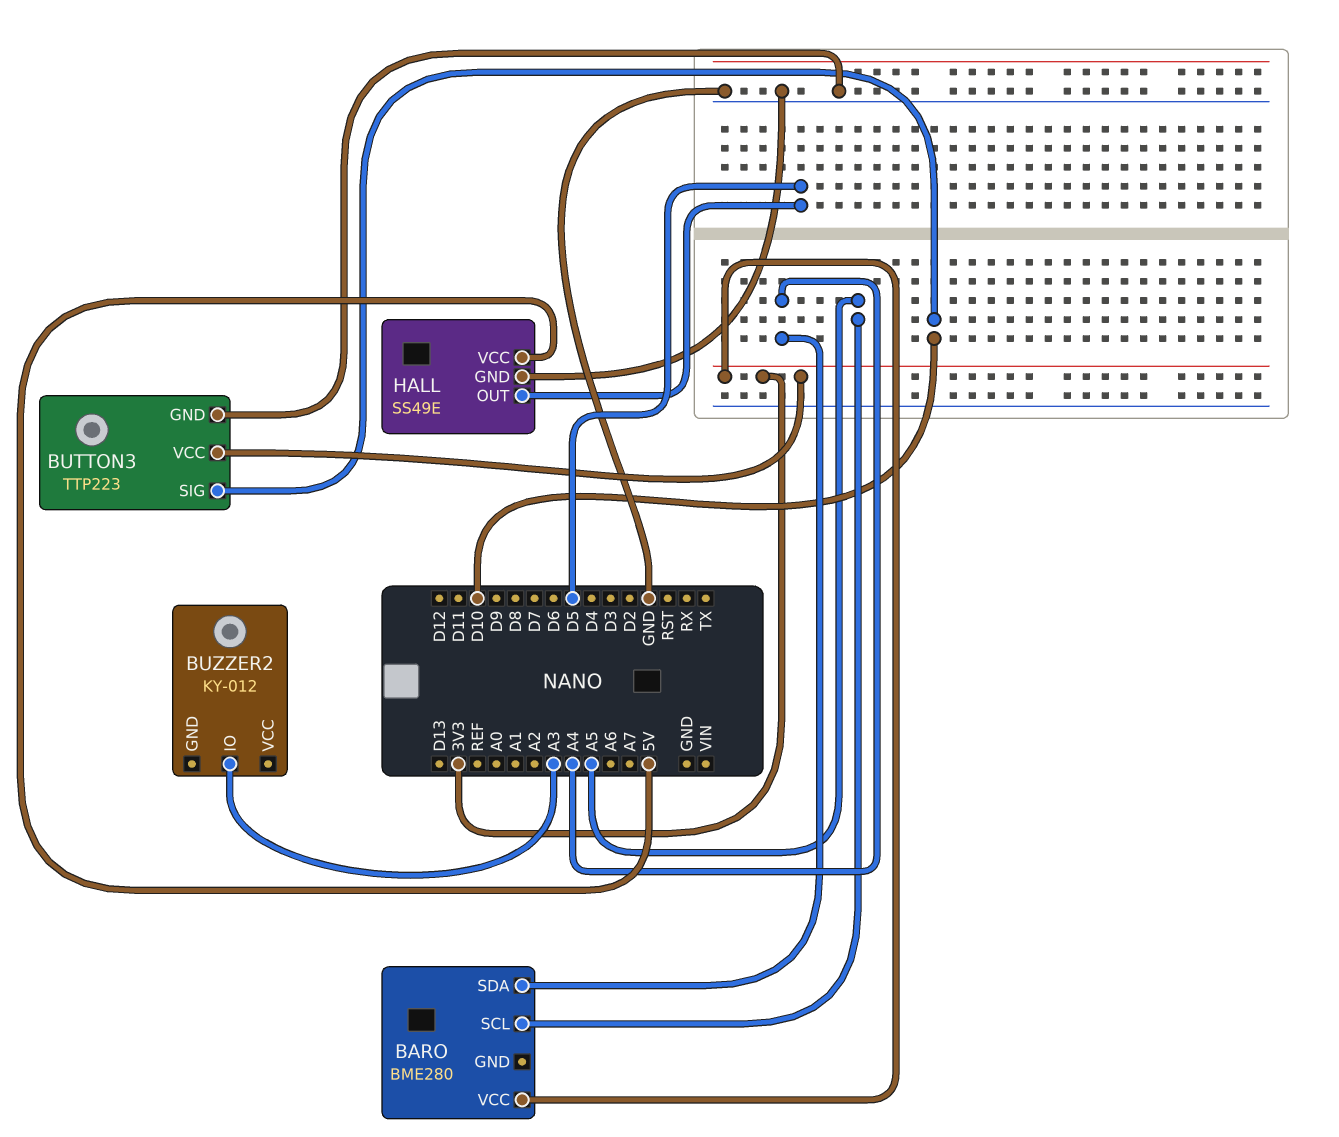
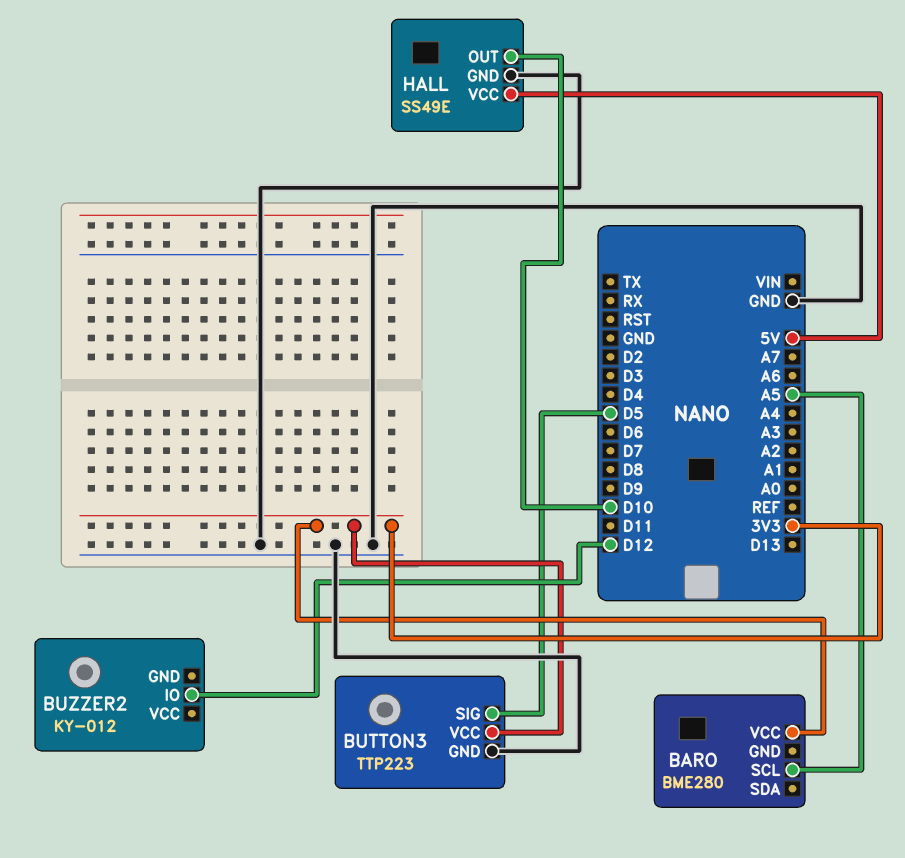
BARO pin SDA: A4 -> none
BUTTON3 pin SIG: D10 -> D5
BUZZER2 pin IO: A3 -> D12
HALL pin OUT: D5 -> D10

